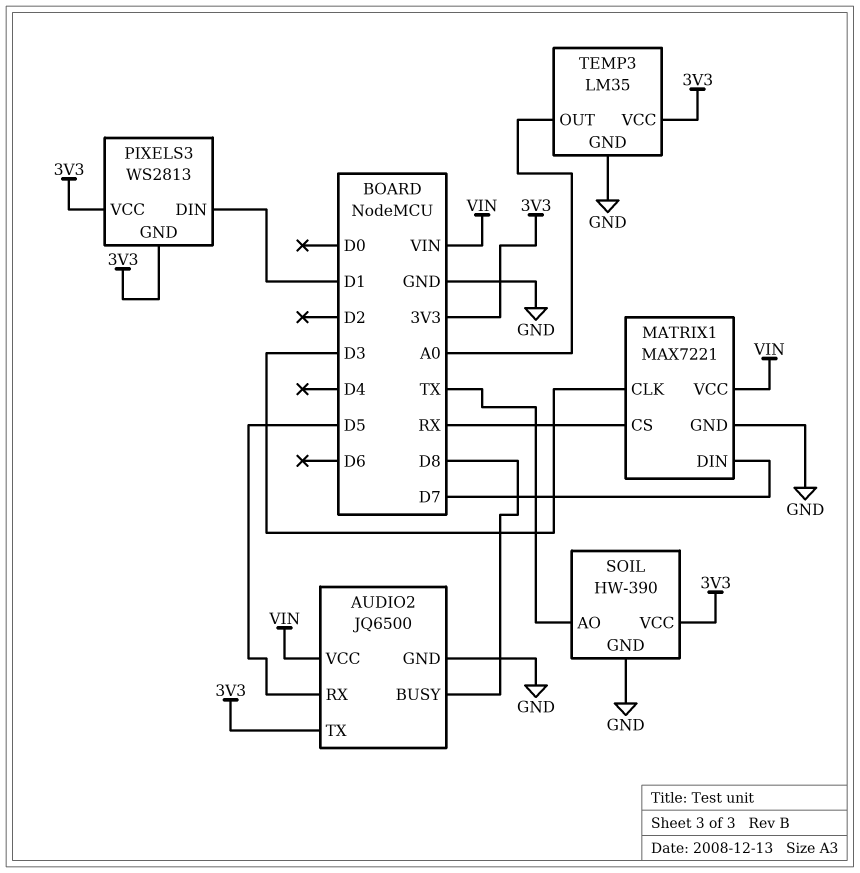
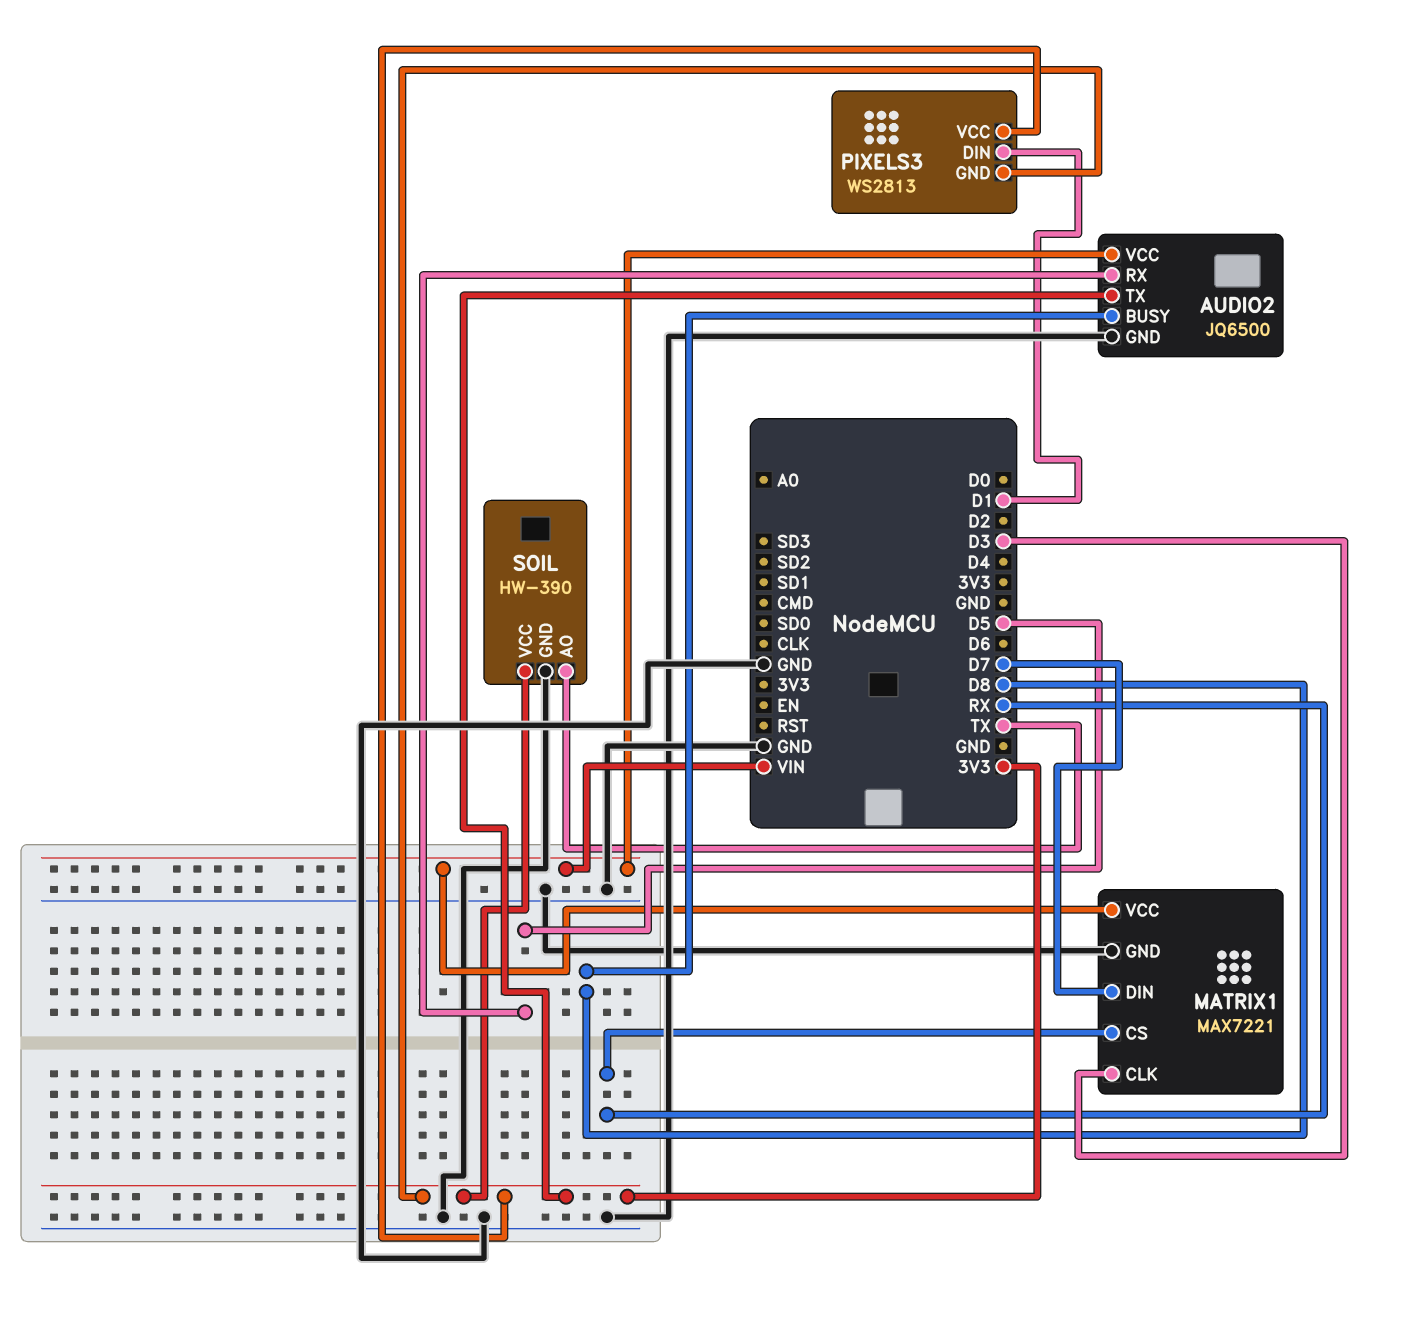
TEMP3: LM35 -> none
TEMP3 pin GND: GND -> none
TEMP3 pin OUT: A0 -> none
TEMP3 pin VCC: 3V3 -> none

